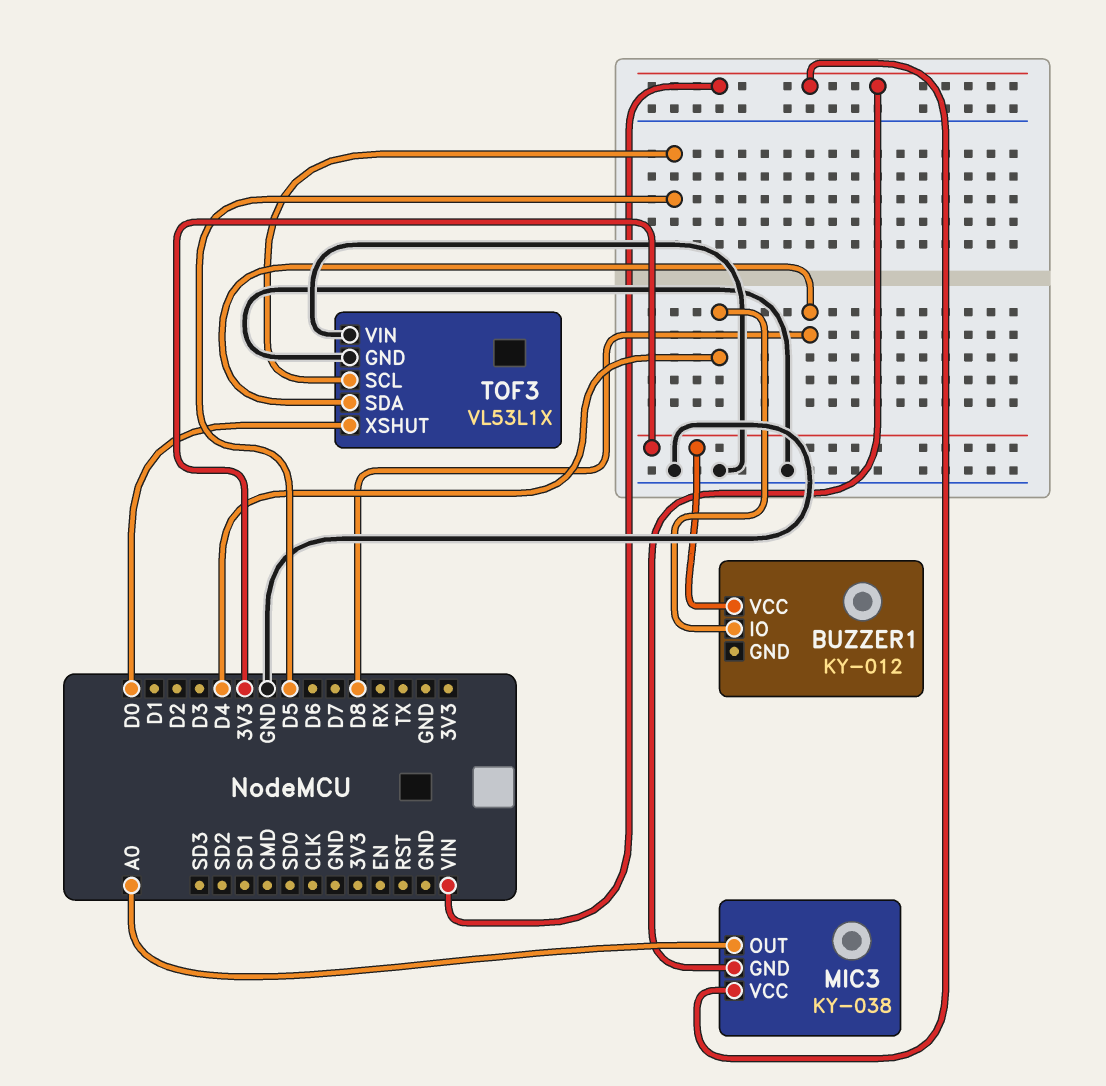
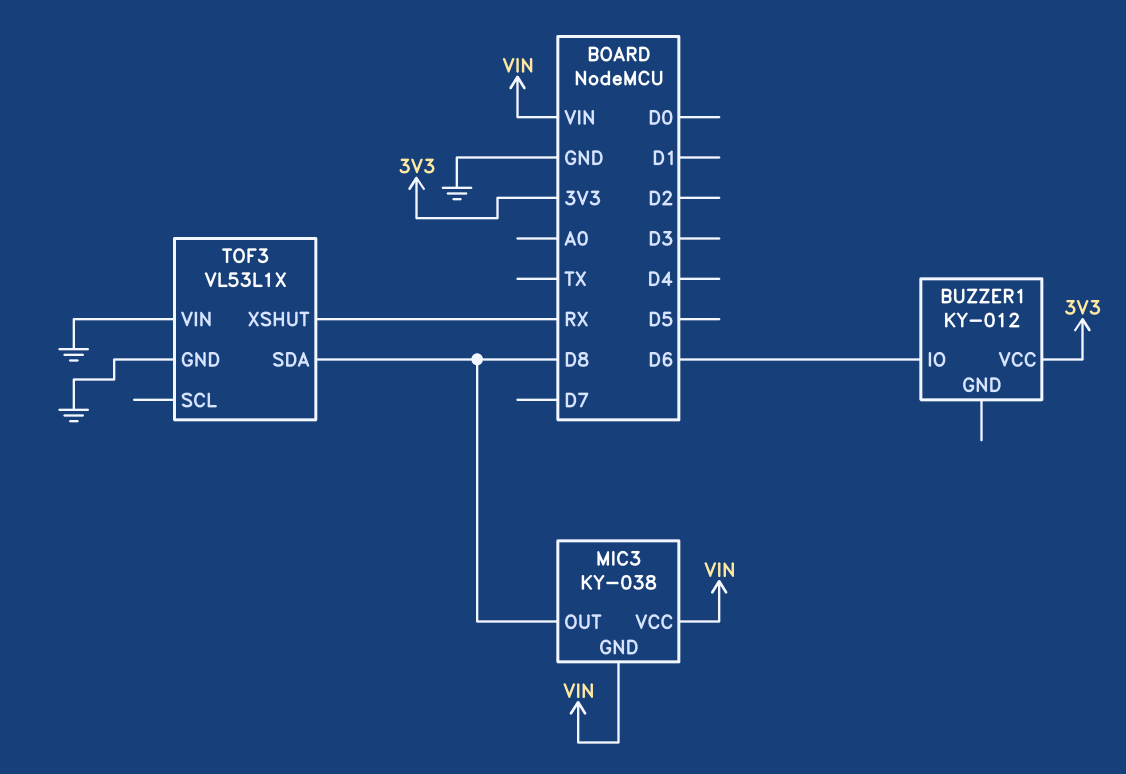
BUZZER1 pin IO: D4 -> D6
MIC3 pin OUT: A0 -> D8
TOF3 pin SCL: D5 -> none
TOF3 pin XSHUT: D0 -> RX

